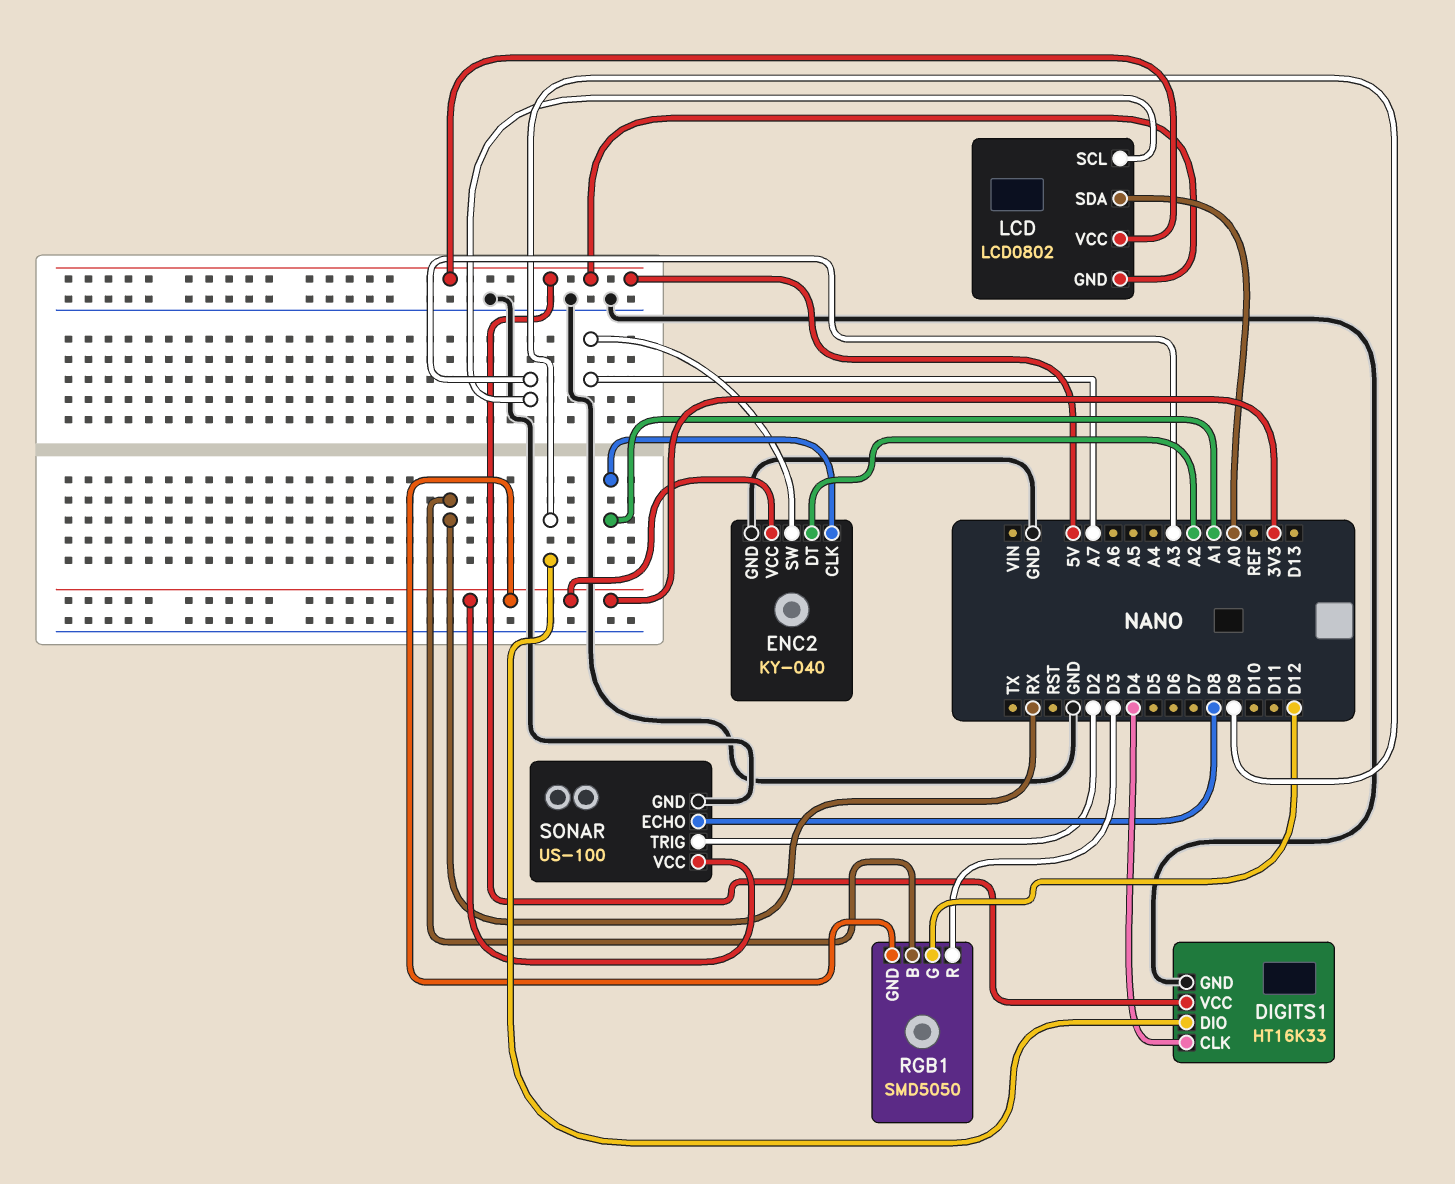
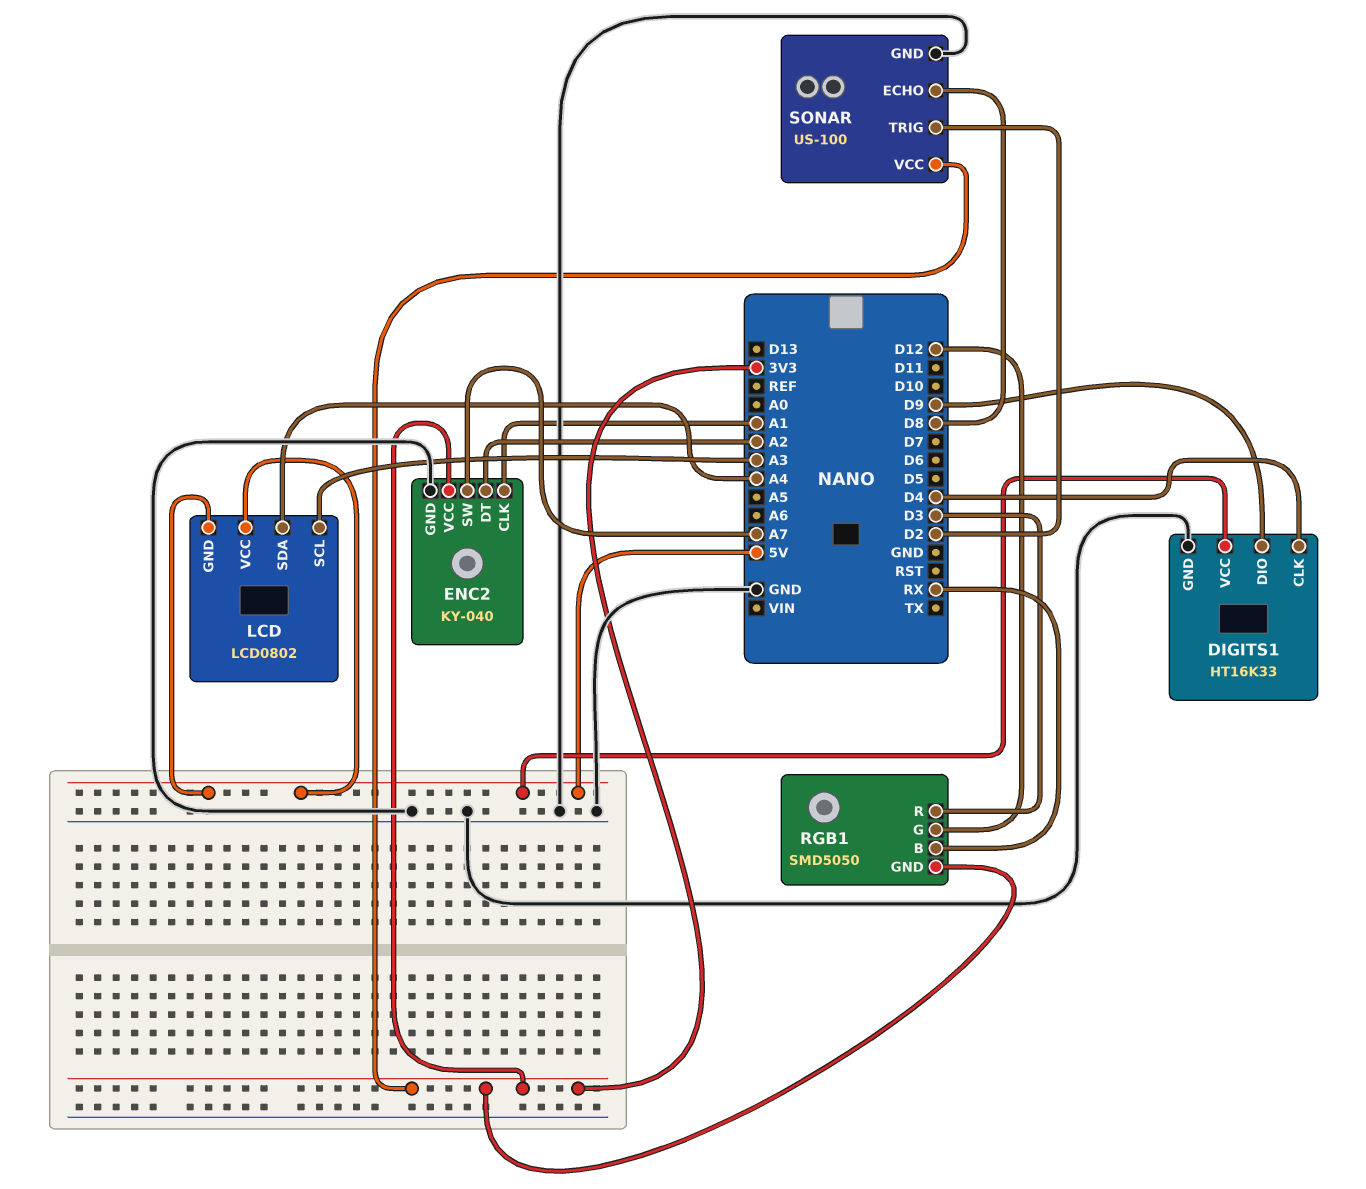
LCD pin SDA: A0 -> A4

